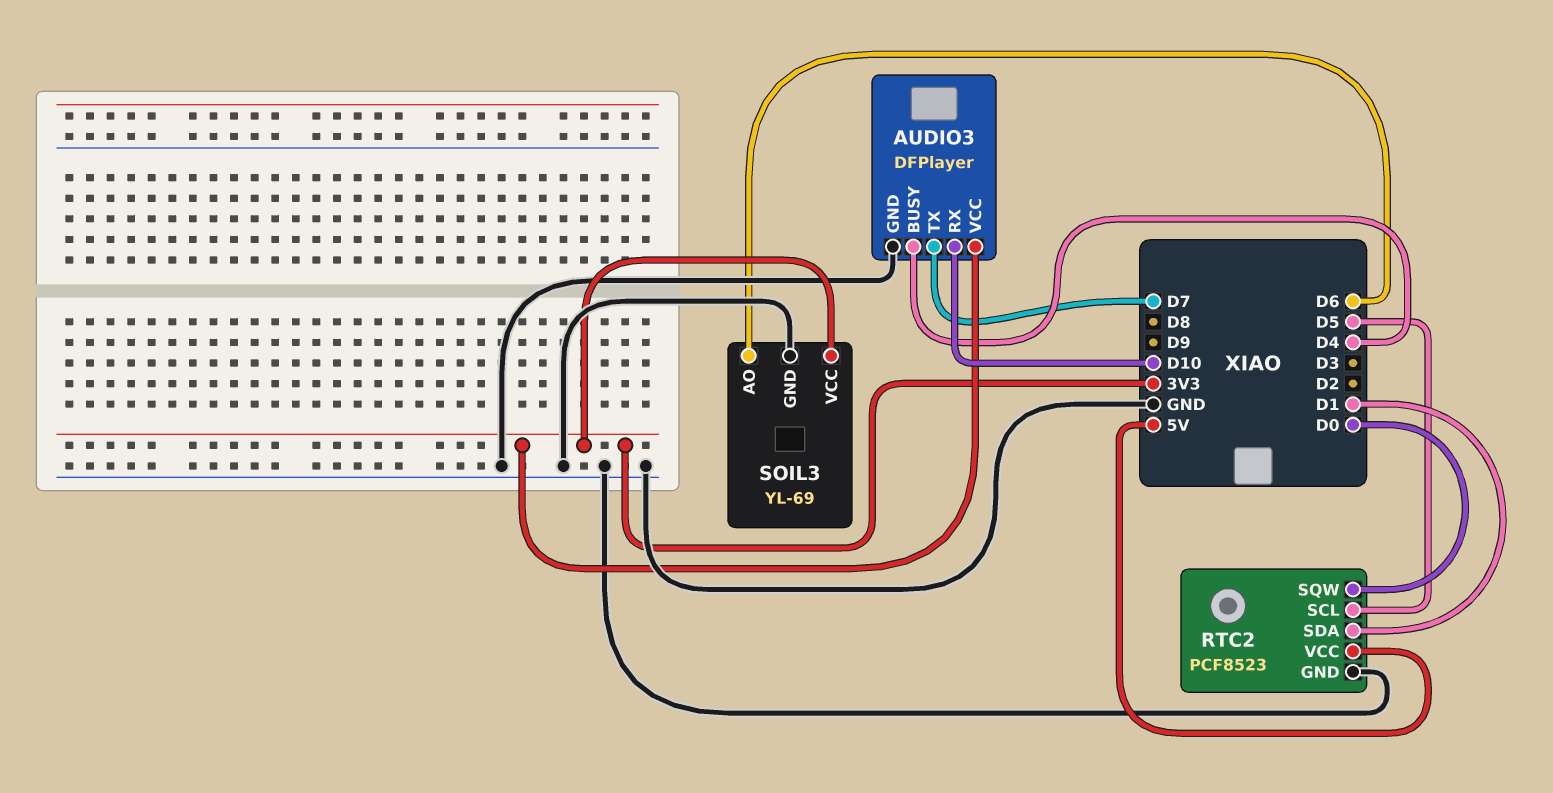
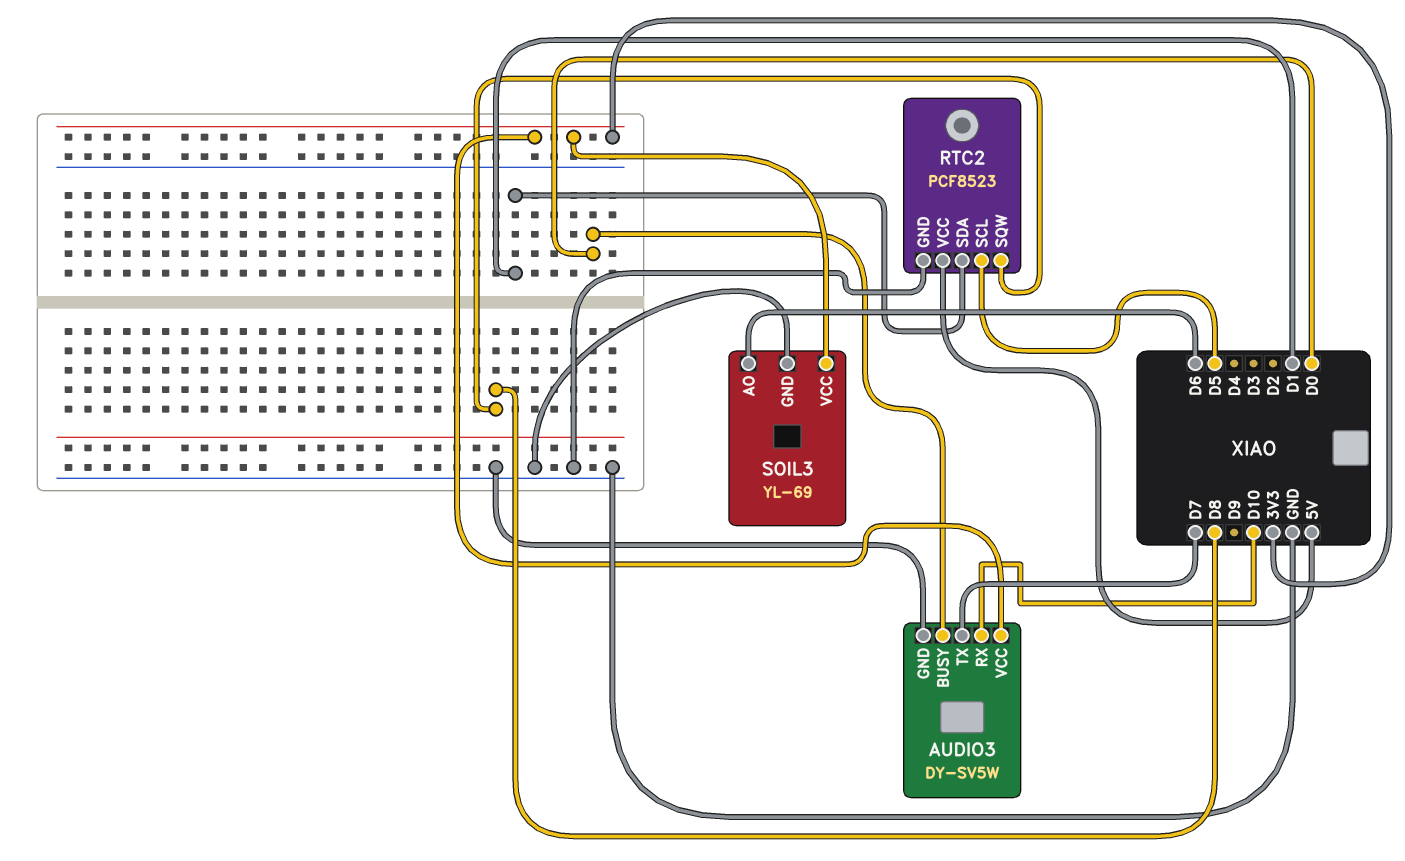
AUDIO3: DFPlayer -> DY-SV5W
AUDIO3 pin BUSY: D4 -> D0
RTC2 pin SQW: D0 -> D8

